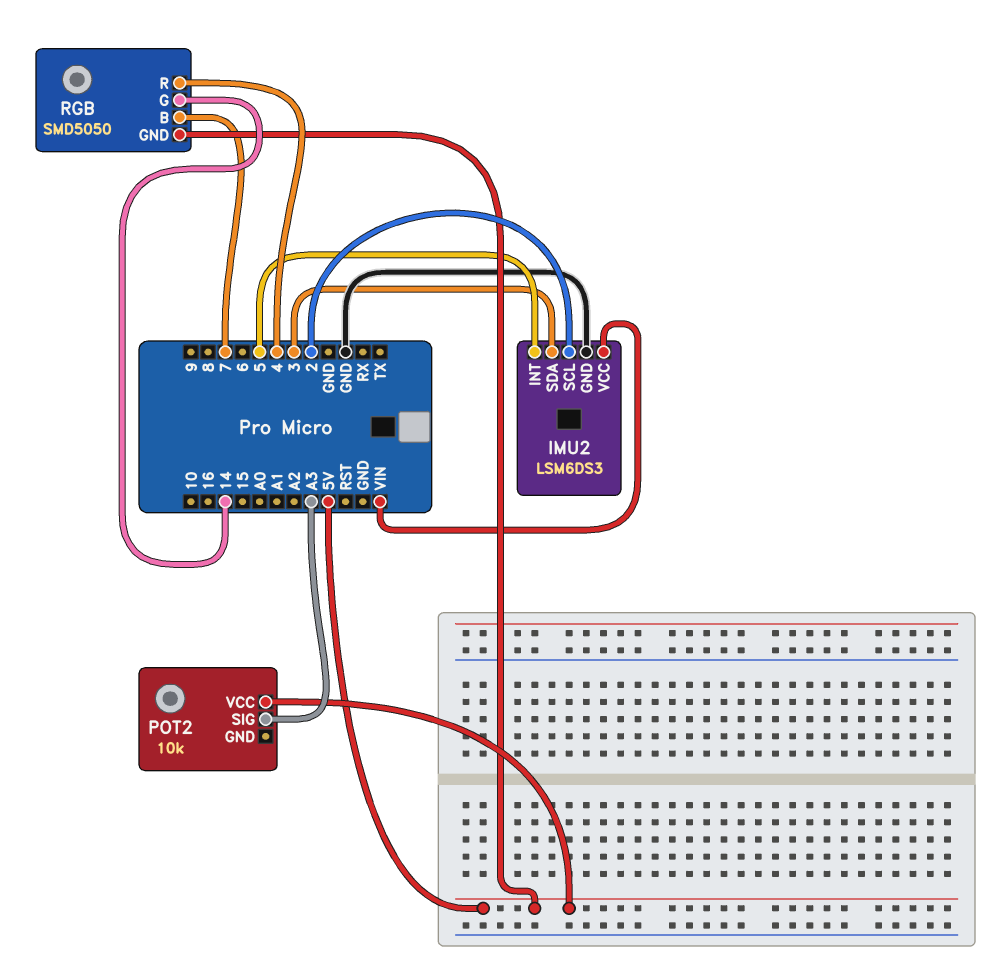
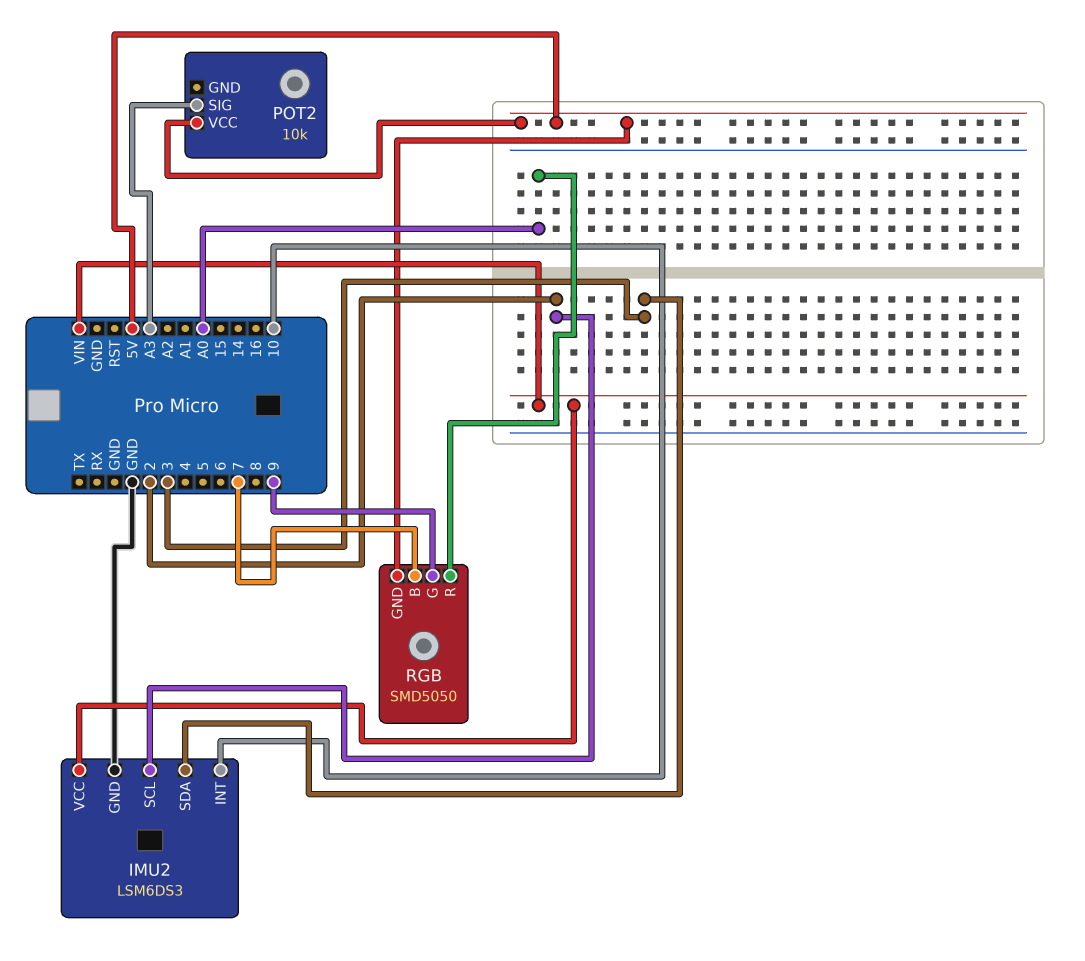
IMU2 pin INT: 5 -> 10
RGB pin G: 14 -> 9
RGB pin R: 4 -> A0

